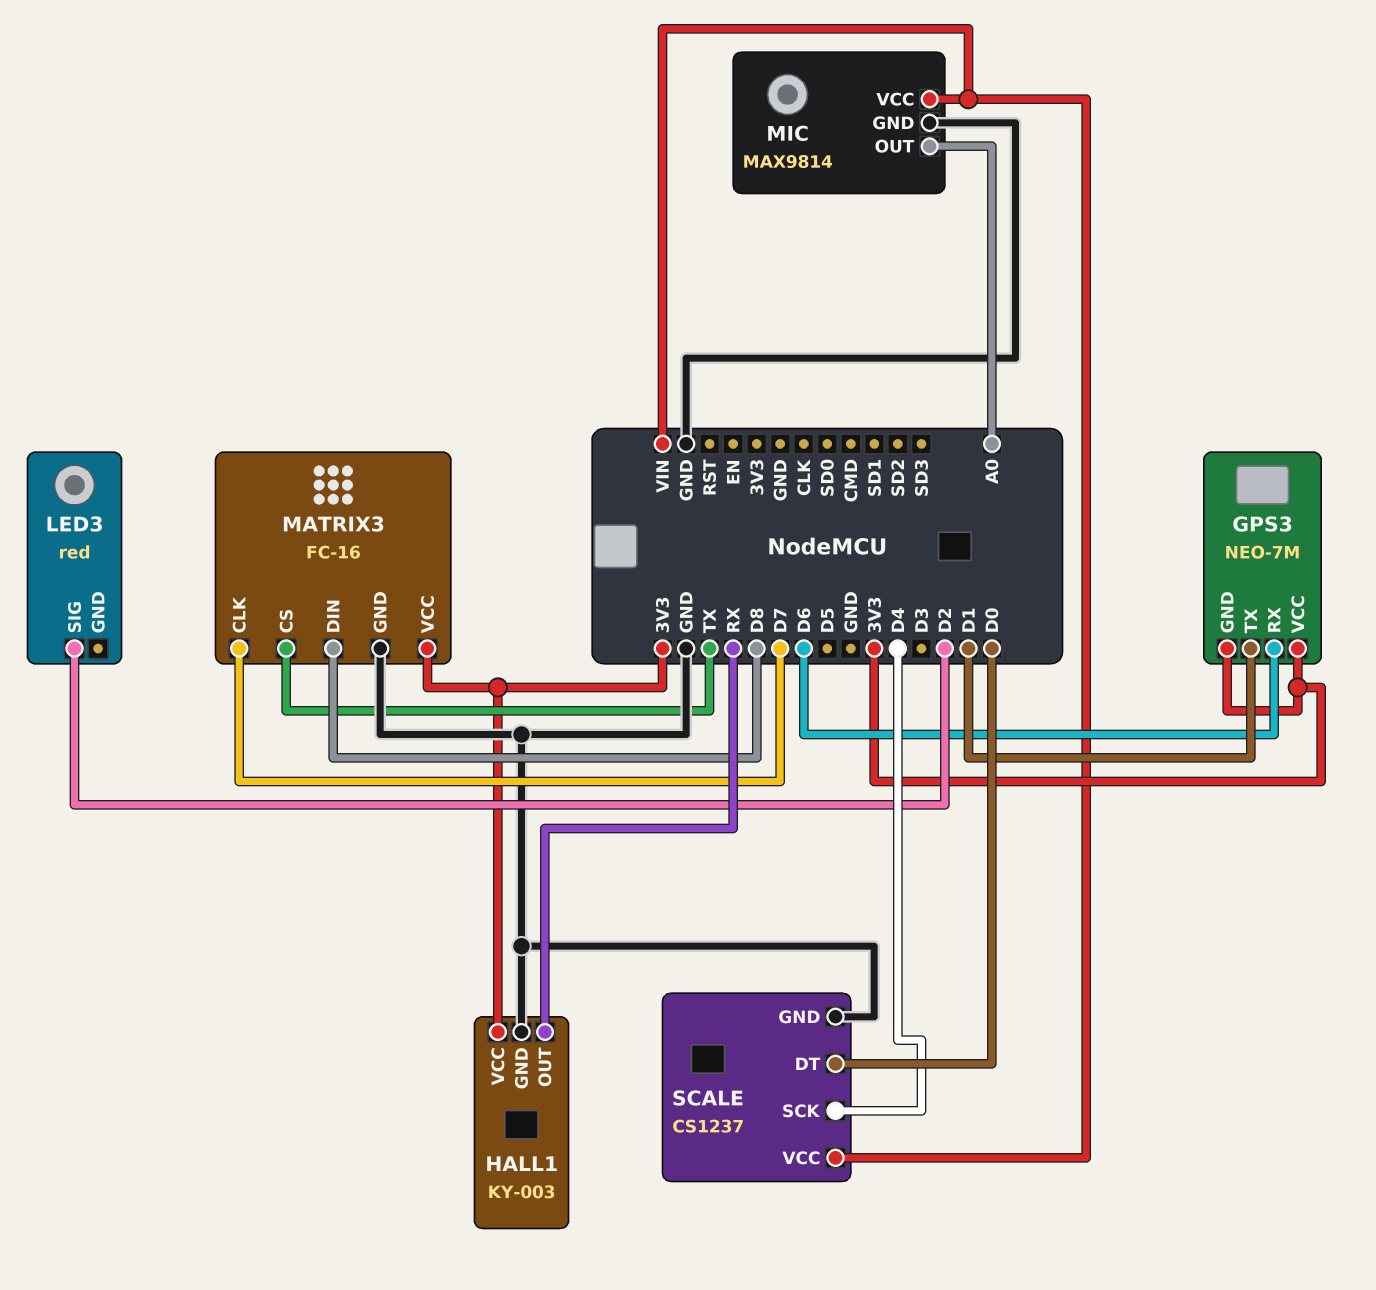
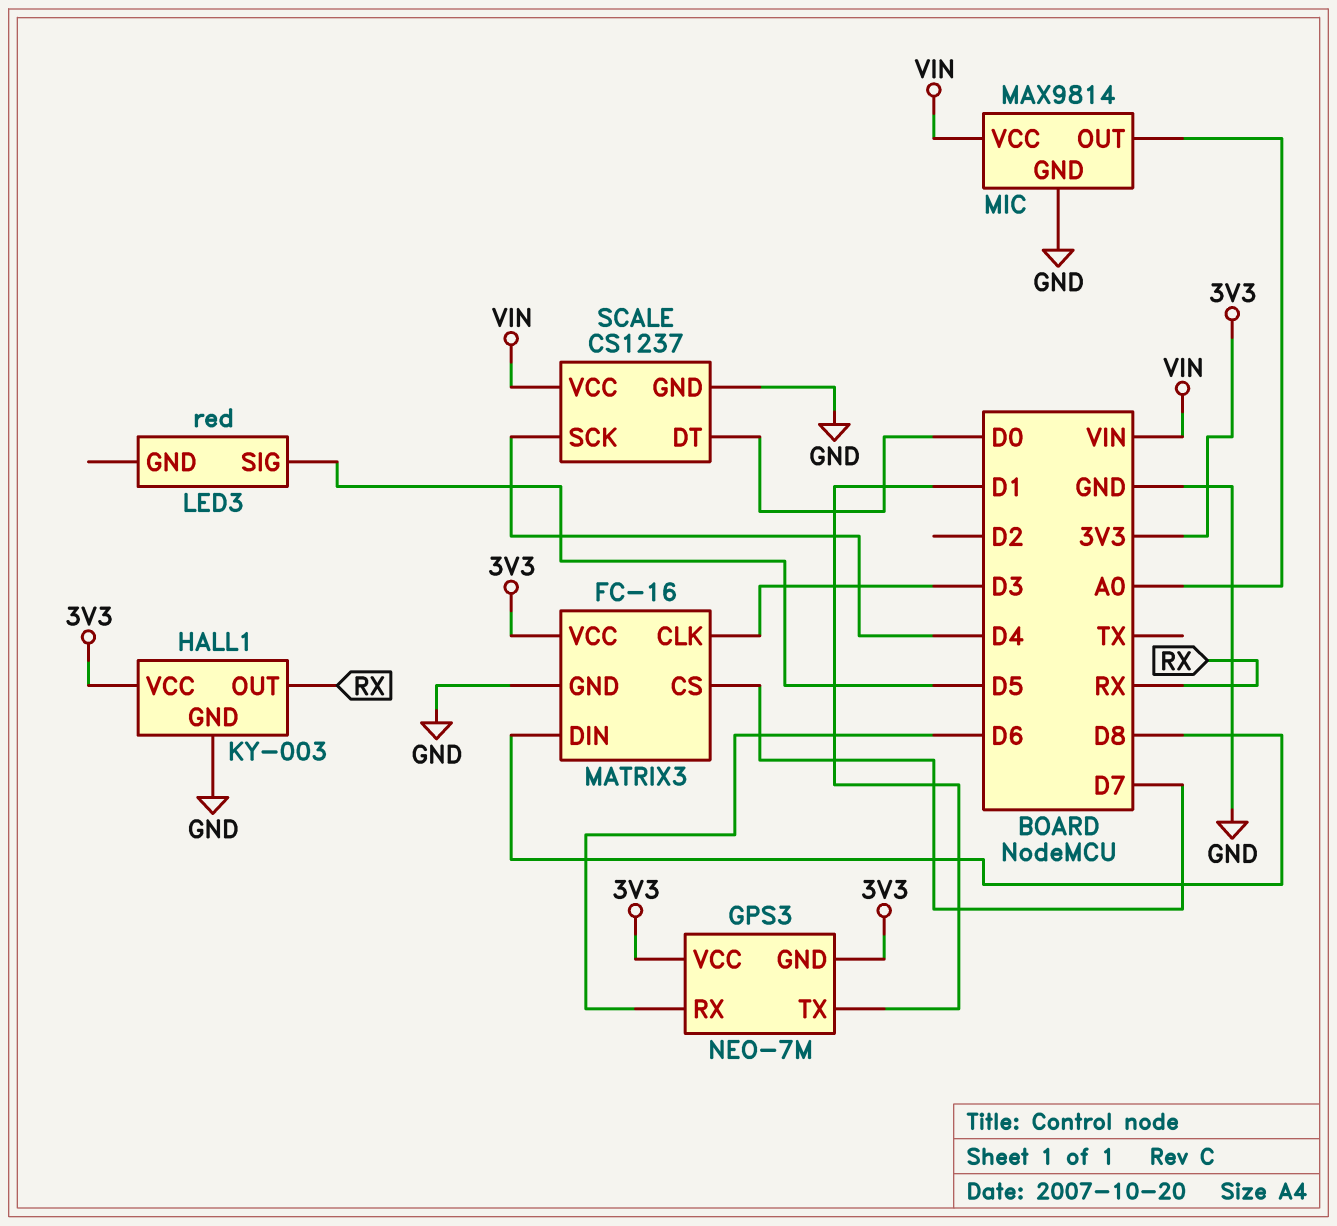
LED3 pin SIG: D2 -> D5
MATRIX3 pin CLK: D7 -> D3
MATRIX3 pin CS: TX -> D7

